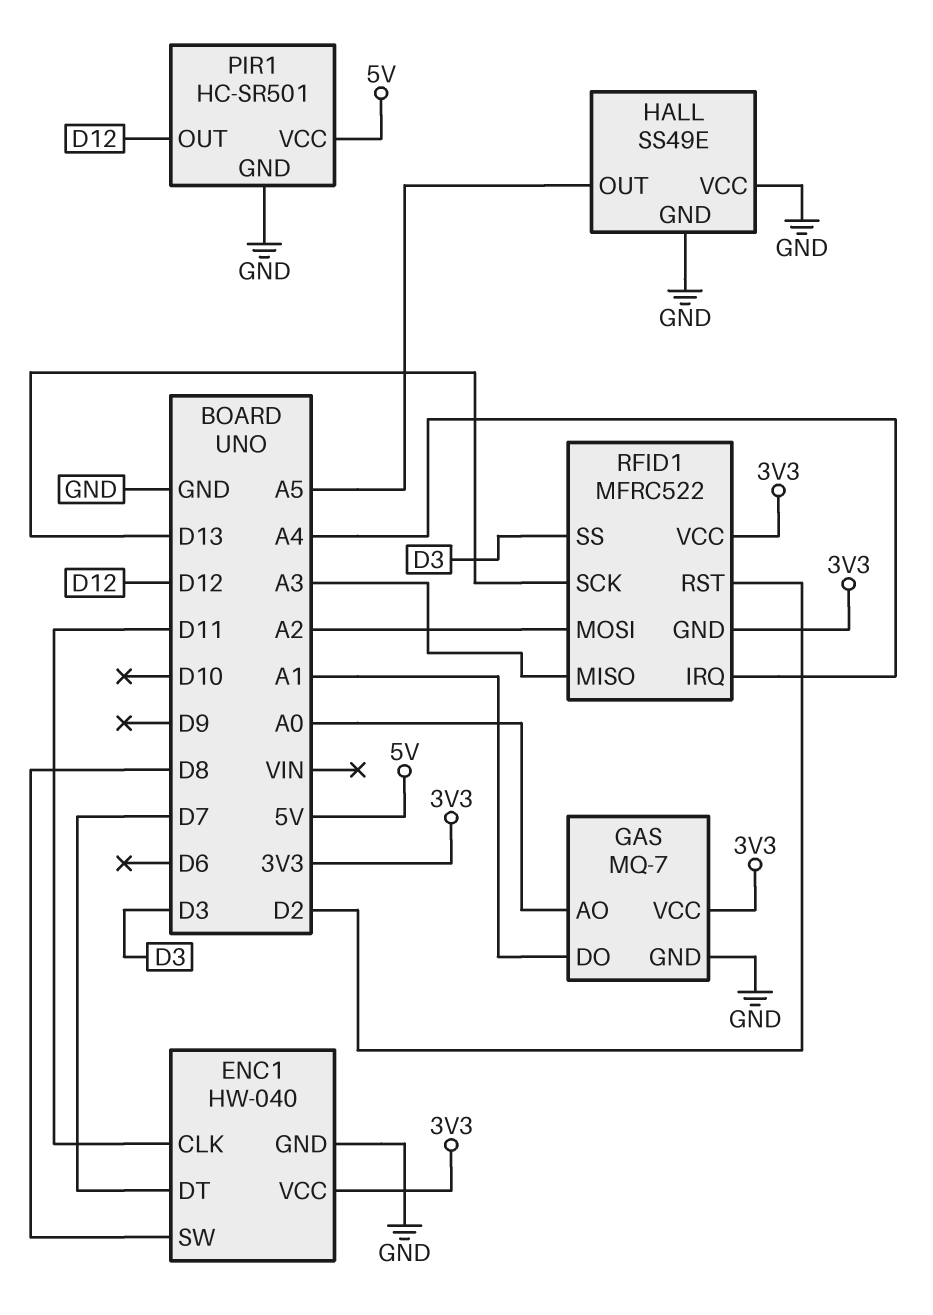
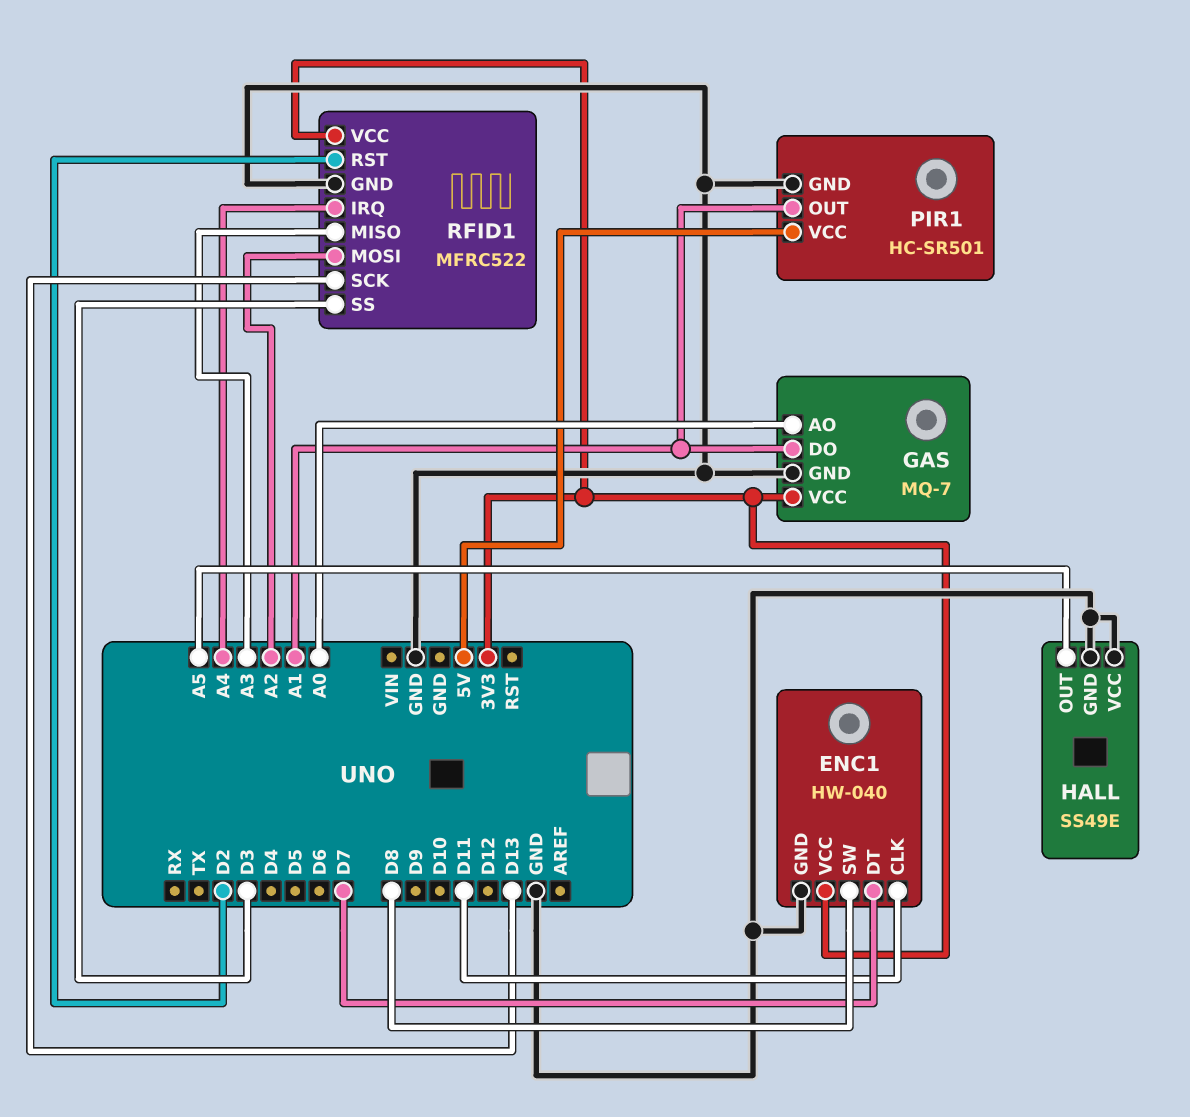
PIR1 pin OUT: D12 -> A1
RFID1 pin GND: 3V3 -> GND

